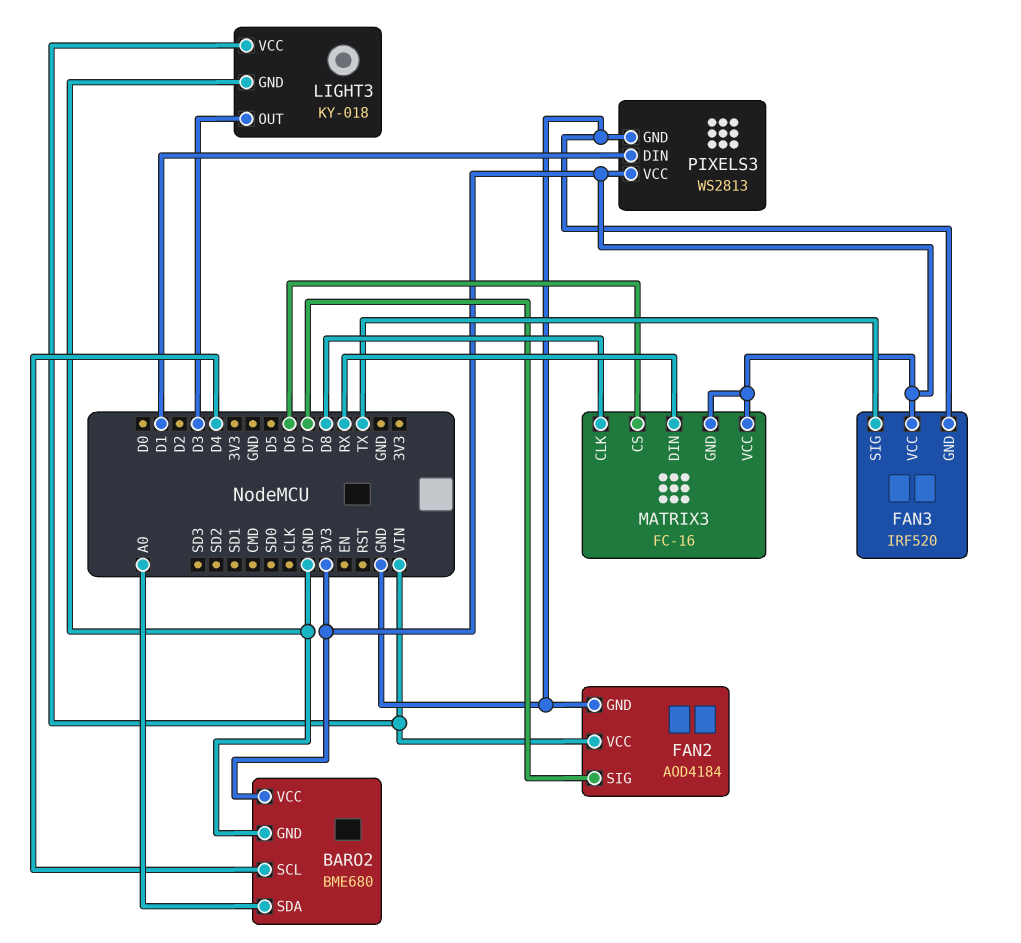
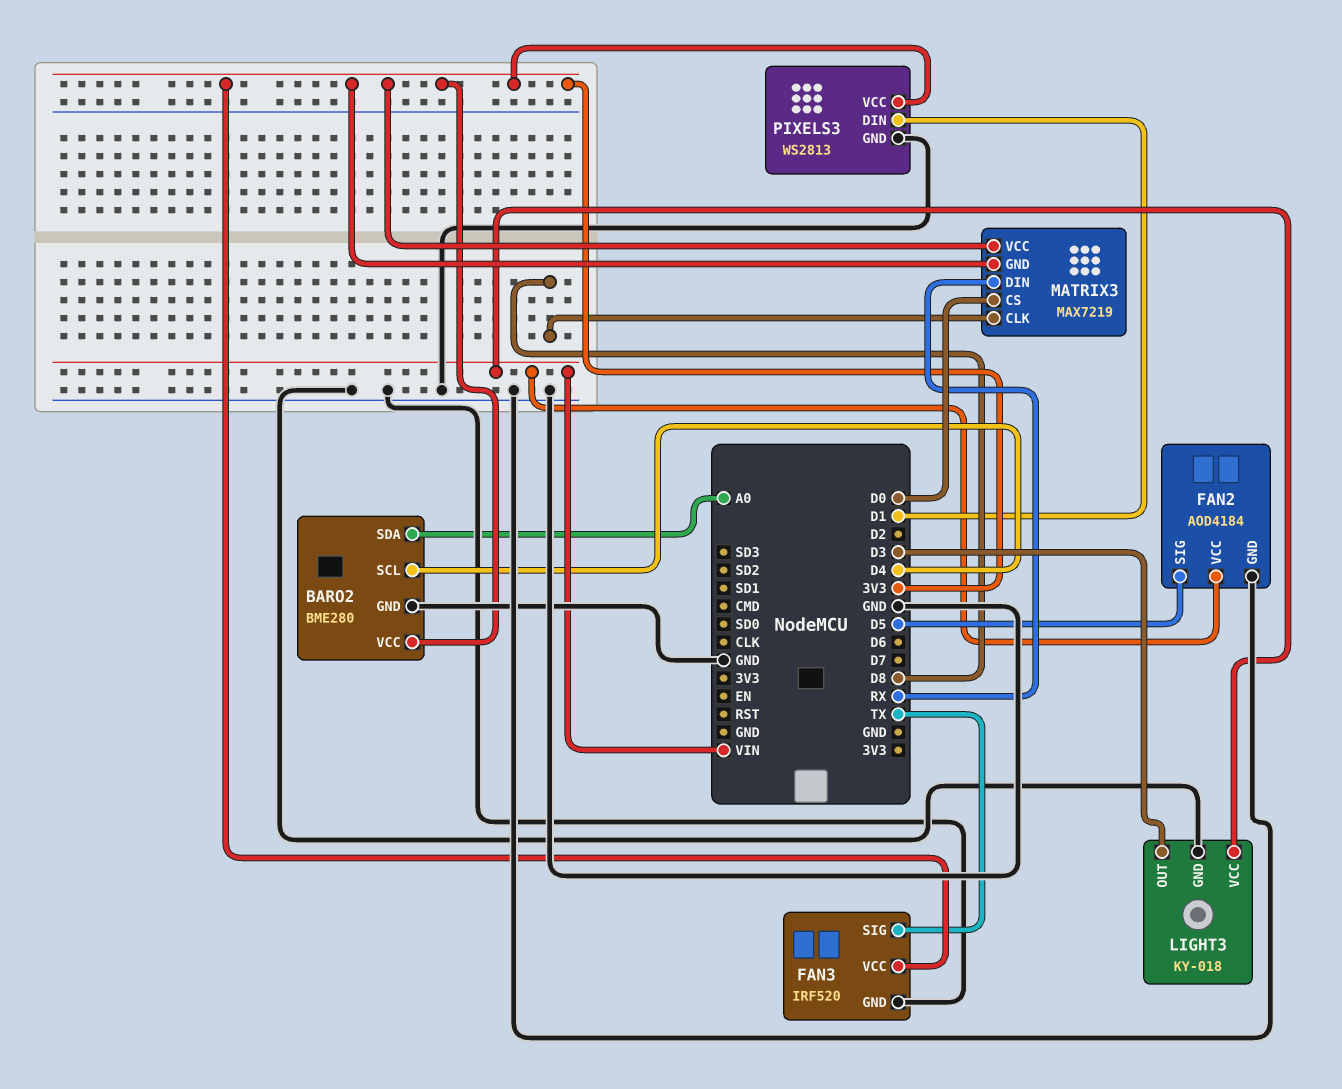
BARO2: BME680 -> BME280
FAN2 pin SIG: D7 -> D5
MATRIX3: FC-16 -> MAX7219
MATRIX3 pin CS: D6 -> D0

